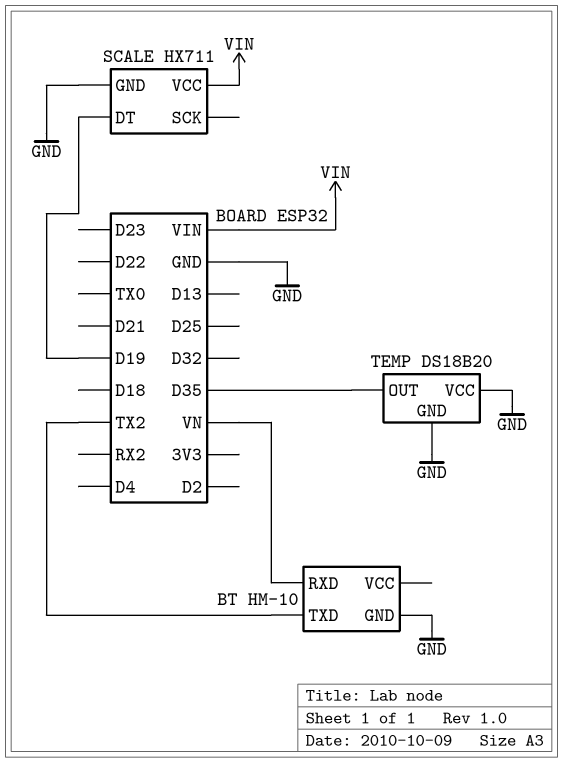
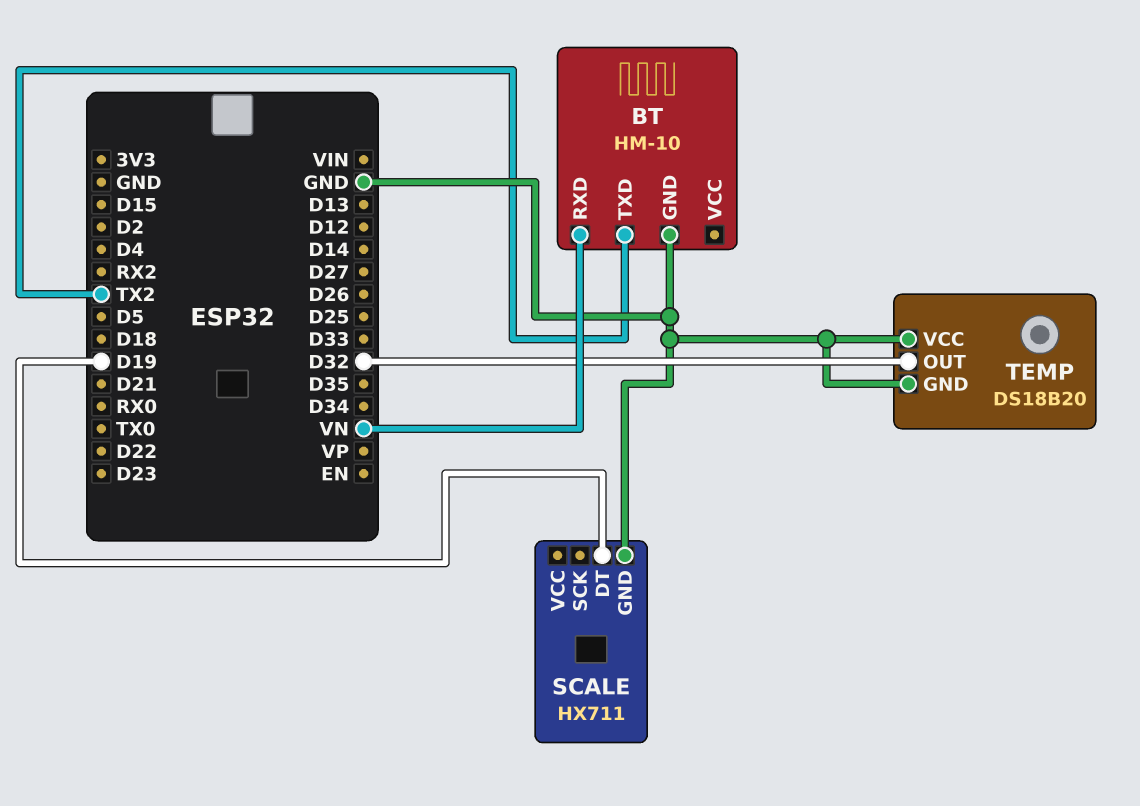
SCALE pin VCC: VIN -> none
TEMP pin OUT: D35 -> D32

